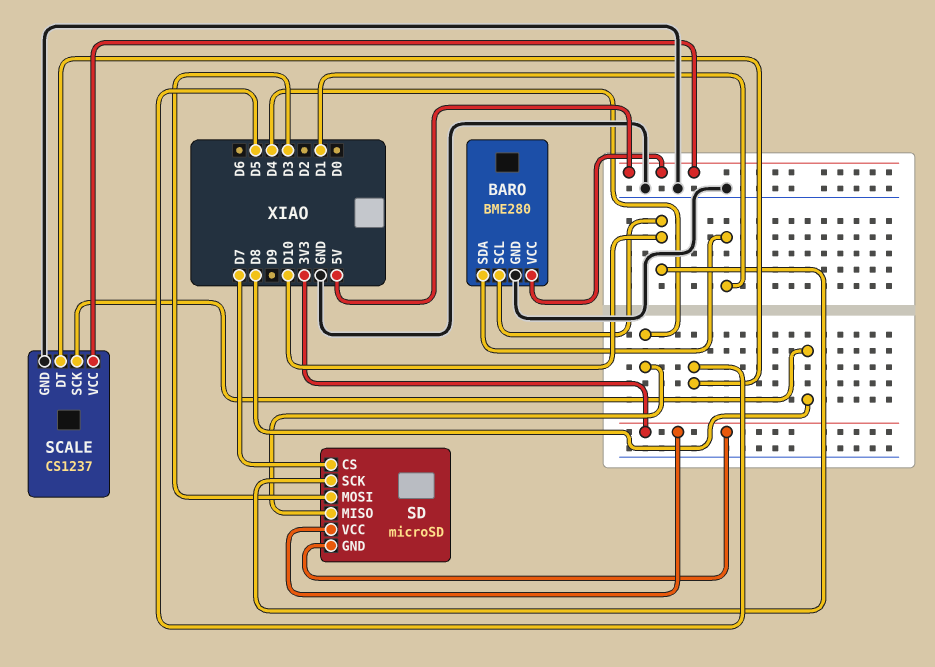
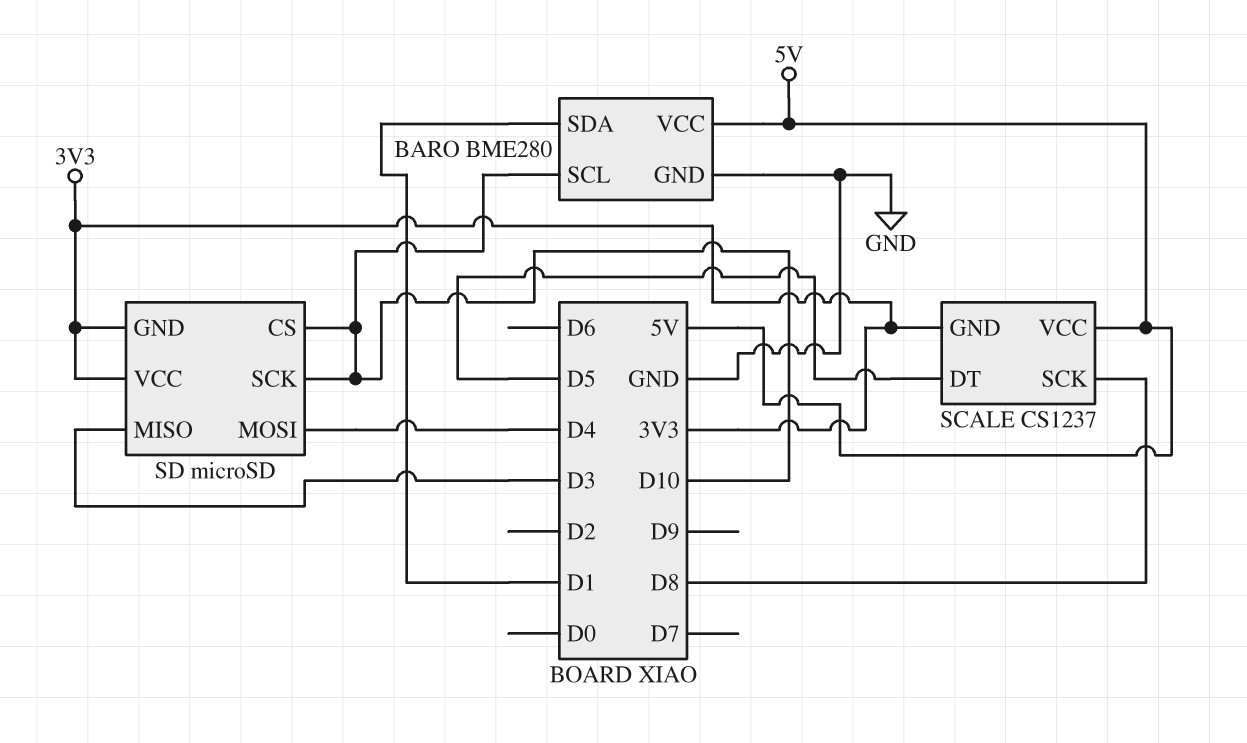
SCALE pin GND: GND -> 3V3
SD pin CS: D7 -> D10
SD pin MISO: D4 -> D3
SD pin MOSI: D3 -> D4

